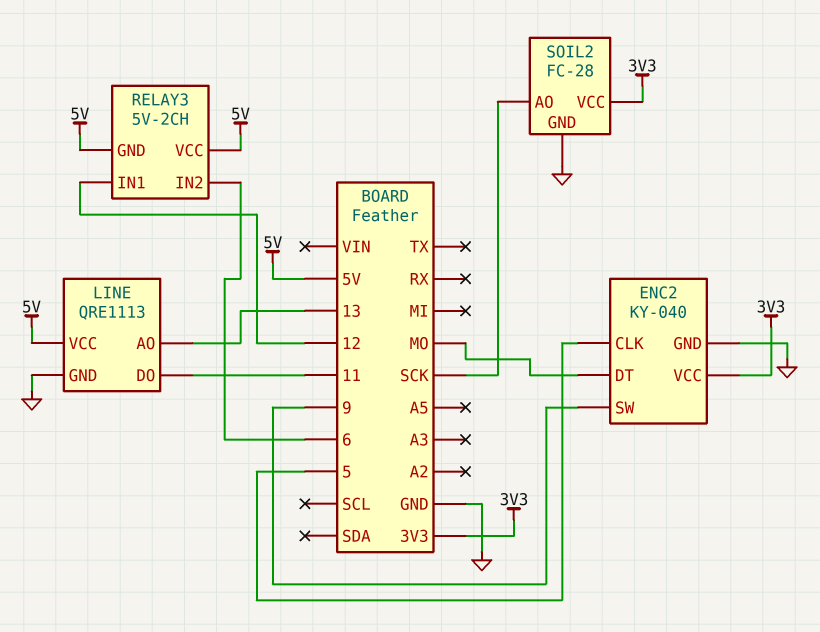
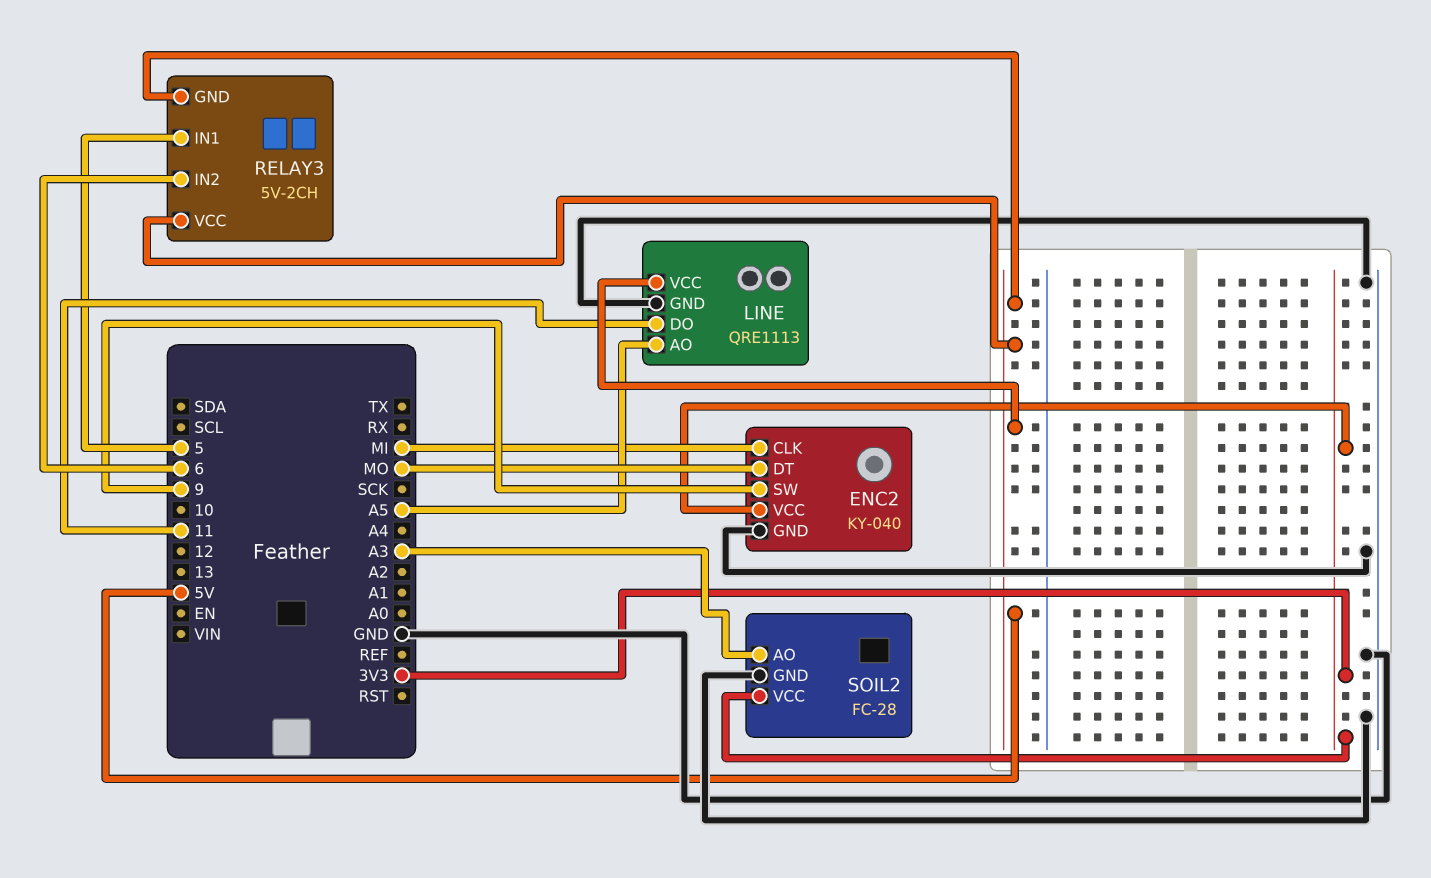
ENC2 pin CLK: 5 -> MI
LINE pin AO: 13 -> A5
RELAY3 pin IN1: 12 -> 5
SOIL2 pin AO: SCK -> A3

